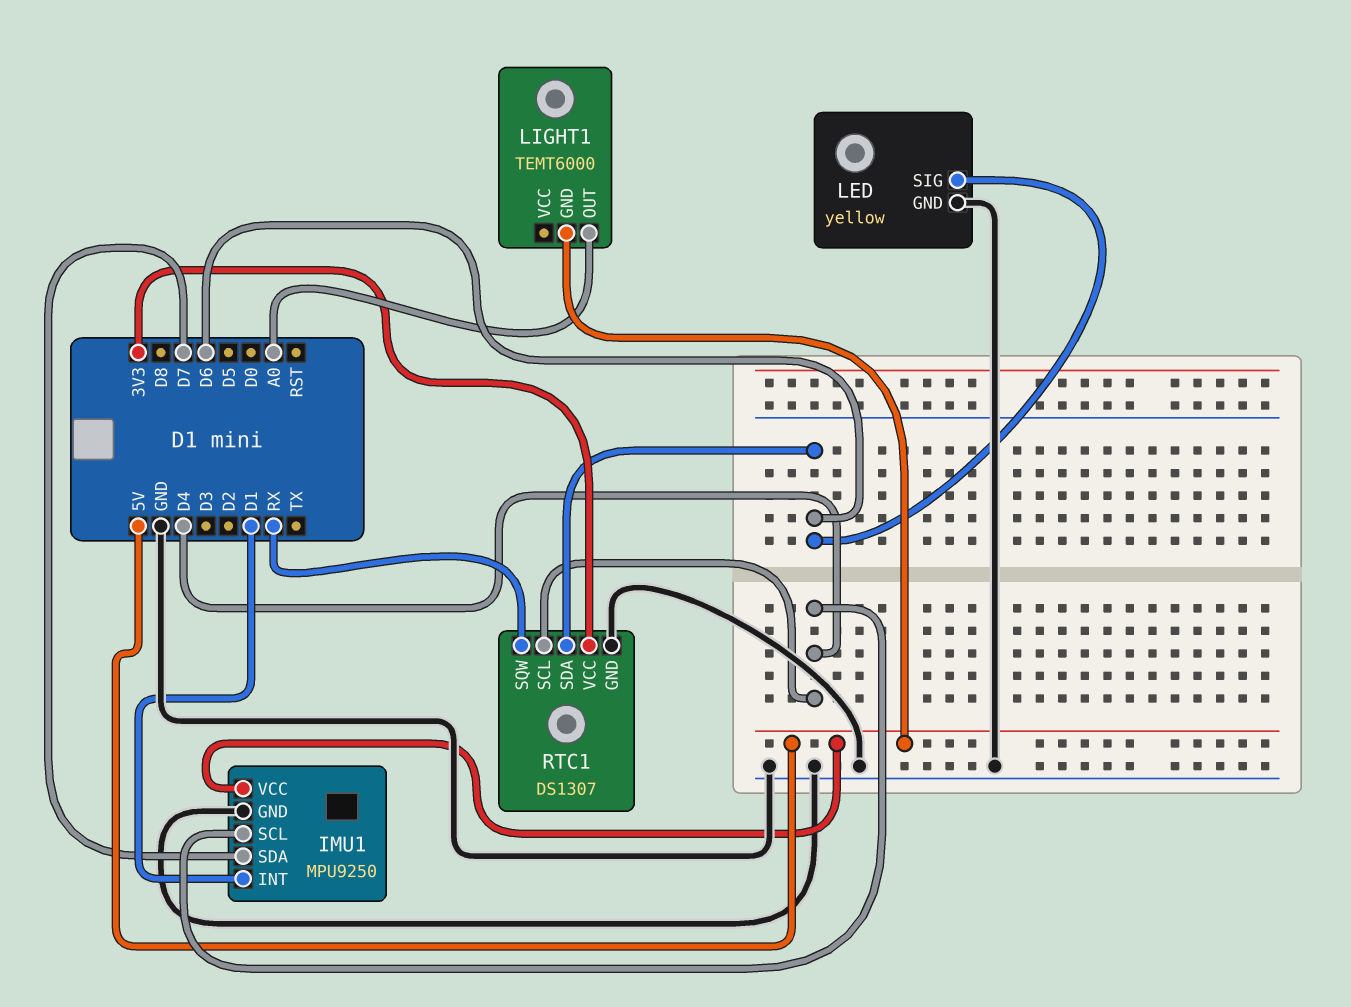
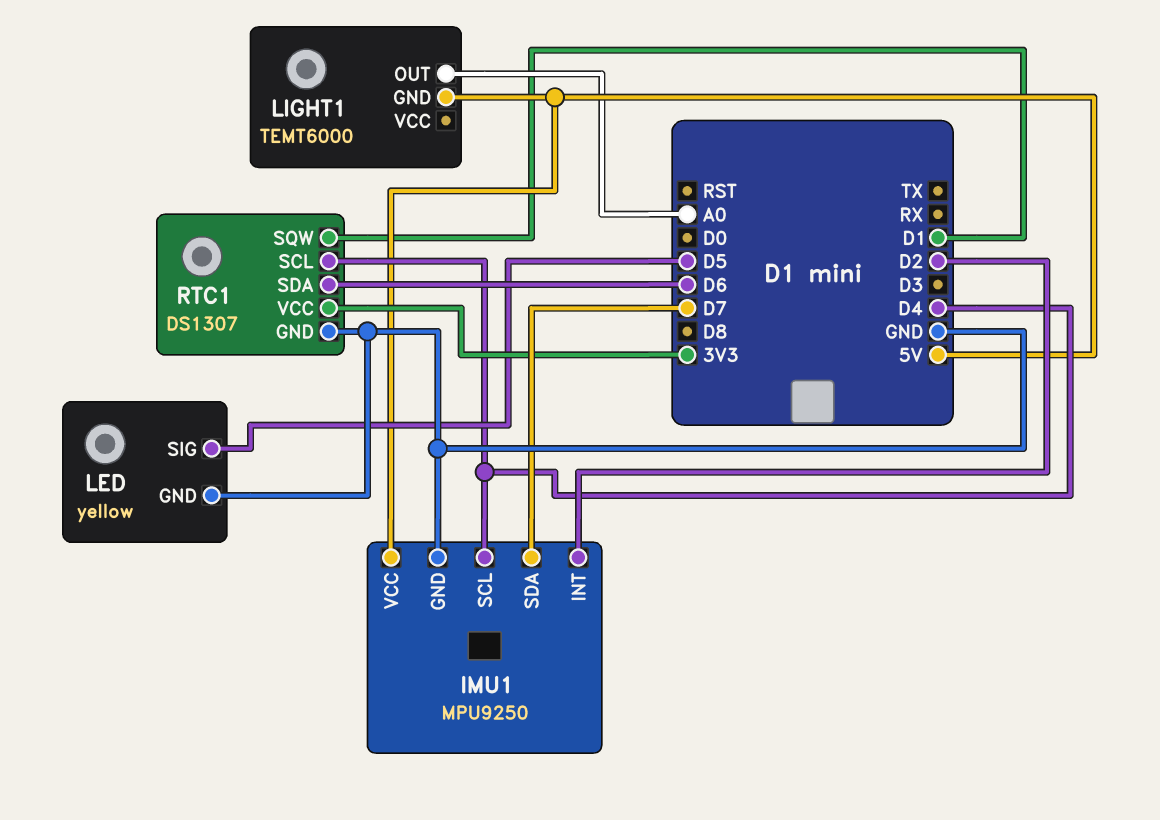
IMU1 pin INT: D1 -> D2
LED pin SIG: D6 -> D5
RTC1 pin SQW: RX -> D1

